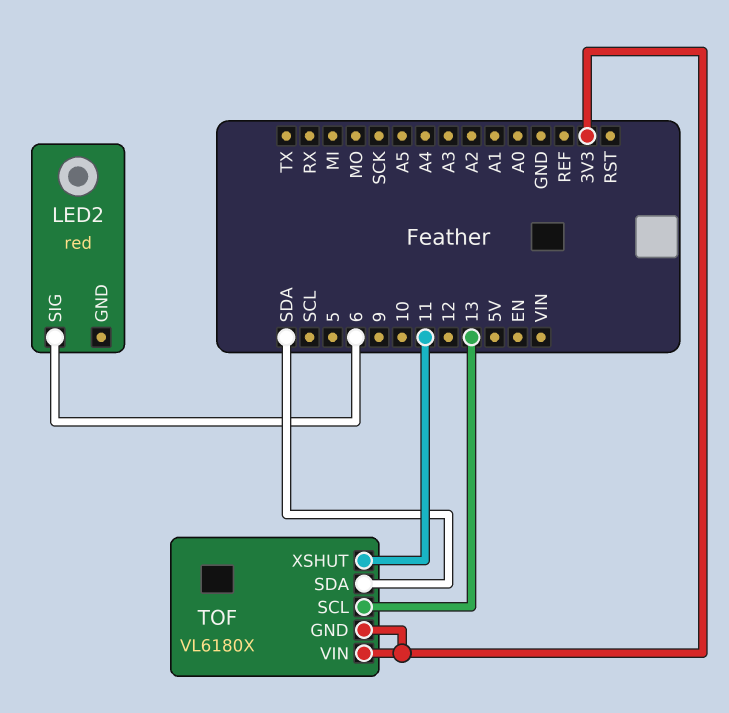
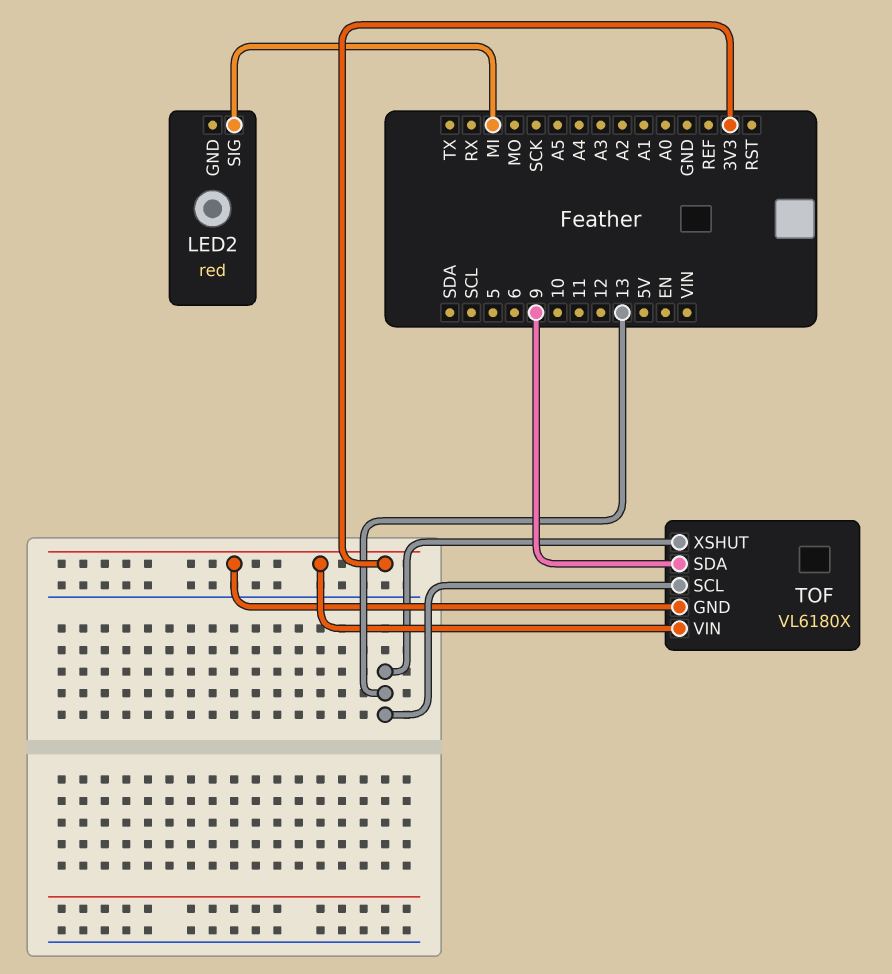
LED2 pin SIG: 6 -> MI
TOF pin SDA: SDA -> 9
TOF pin XSHUT: 11 -> 13

